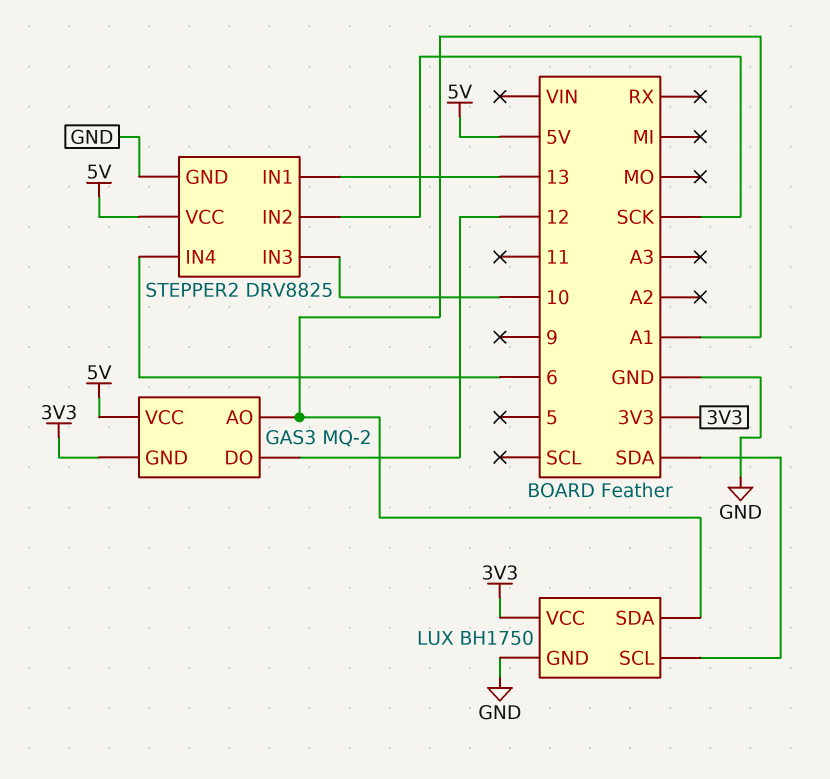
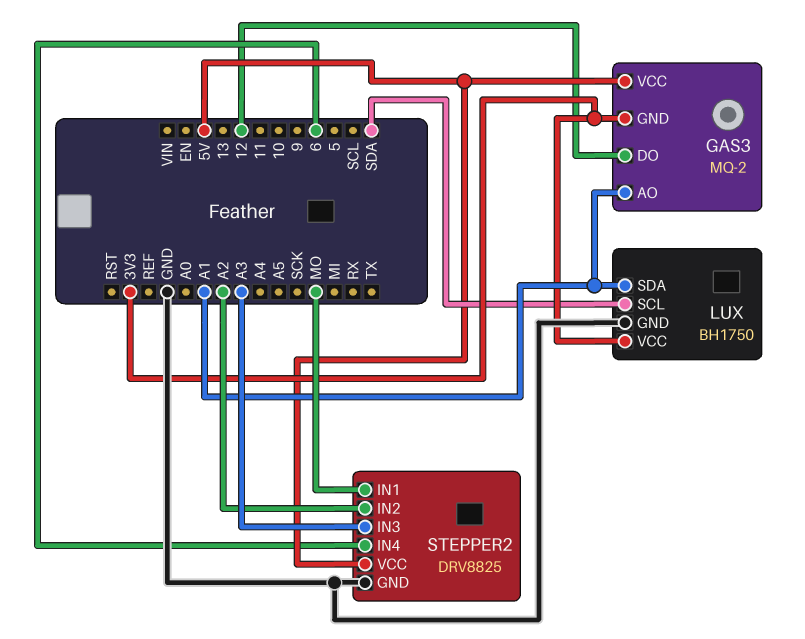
STEPPER2 pin IN1: 13 -> MO
STEPPER2 pin IN2: SCK -> A2
STEPPER2 pin IN3: 10 -> A3

